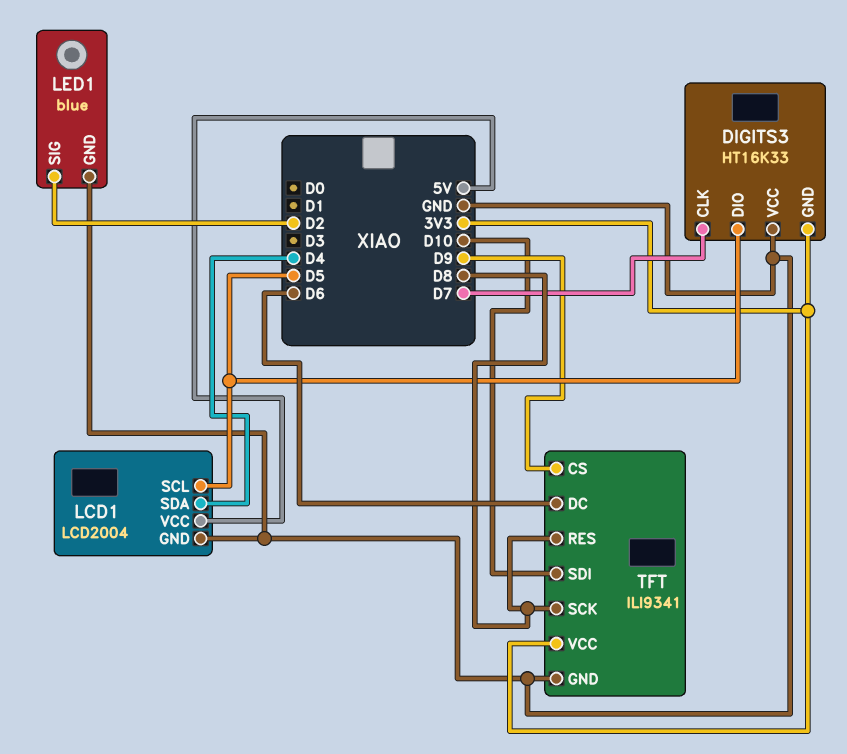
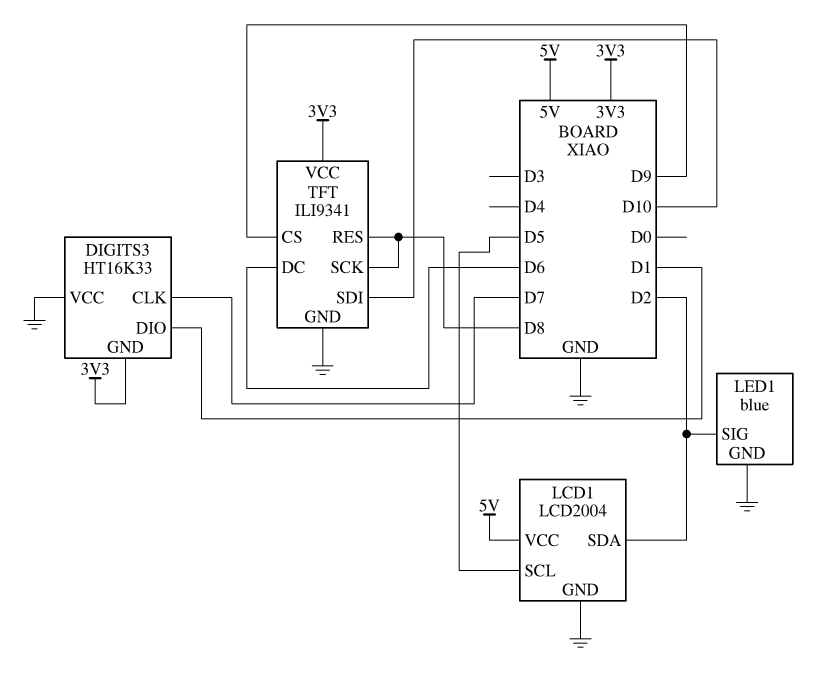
DIGITS3 pin DIO: D5 -> D1
LCD1 pin SDA: D4 -> D2

